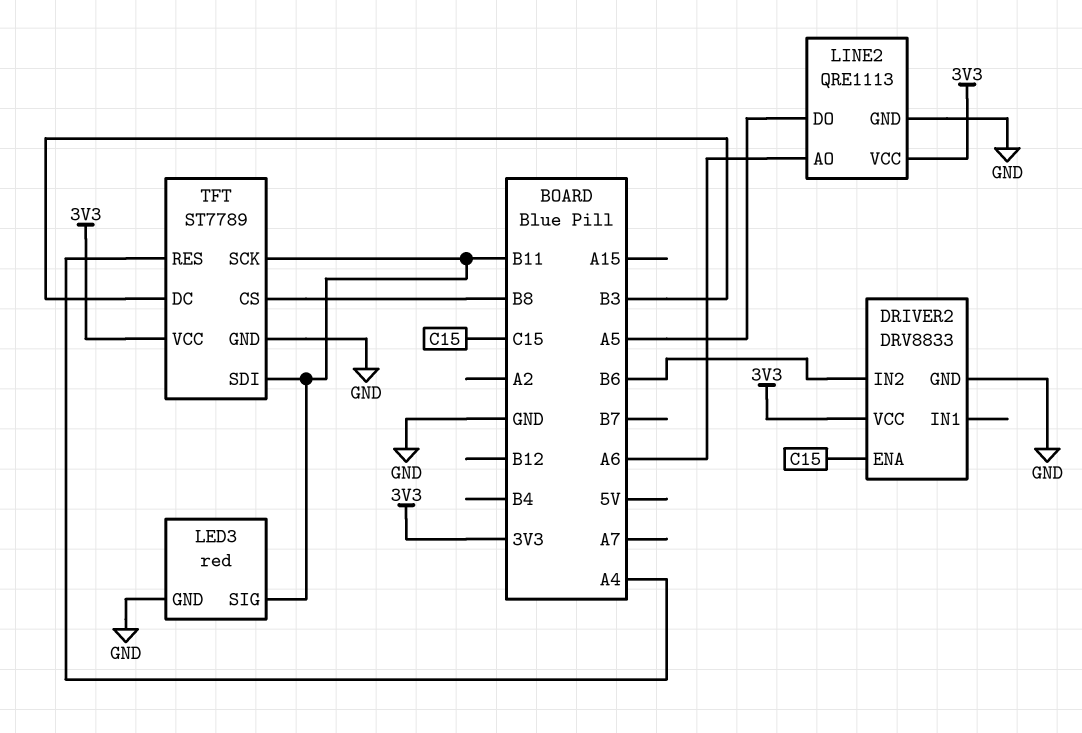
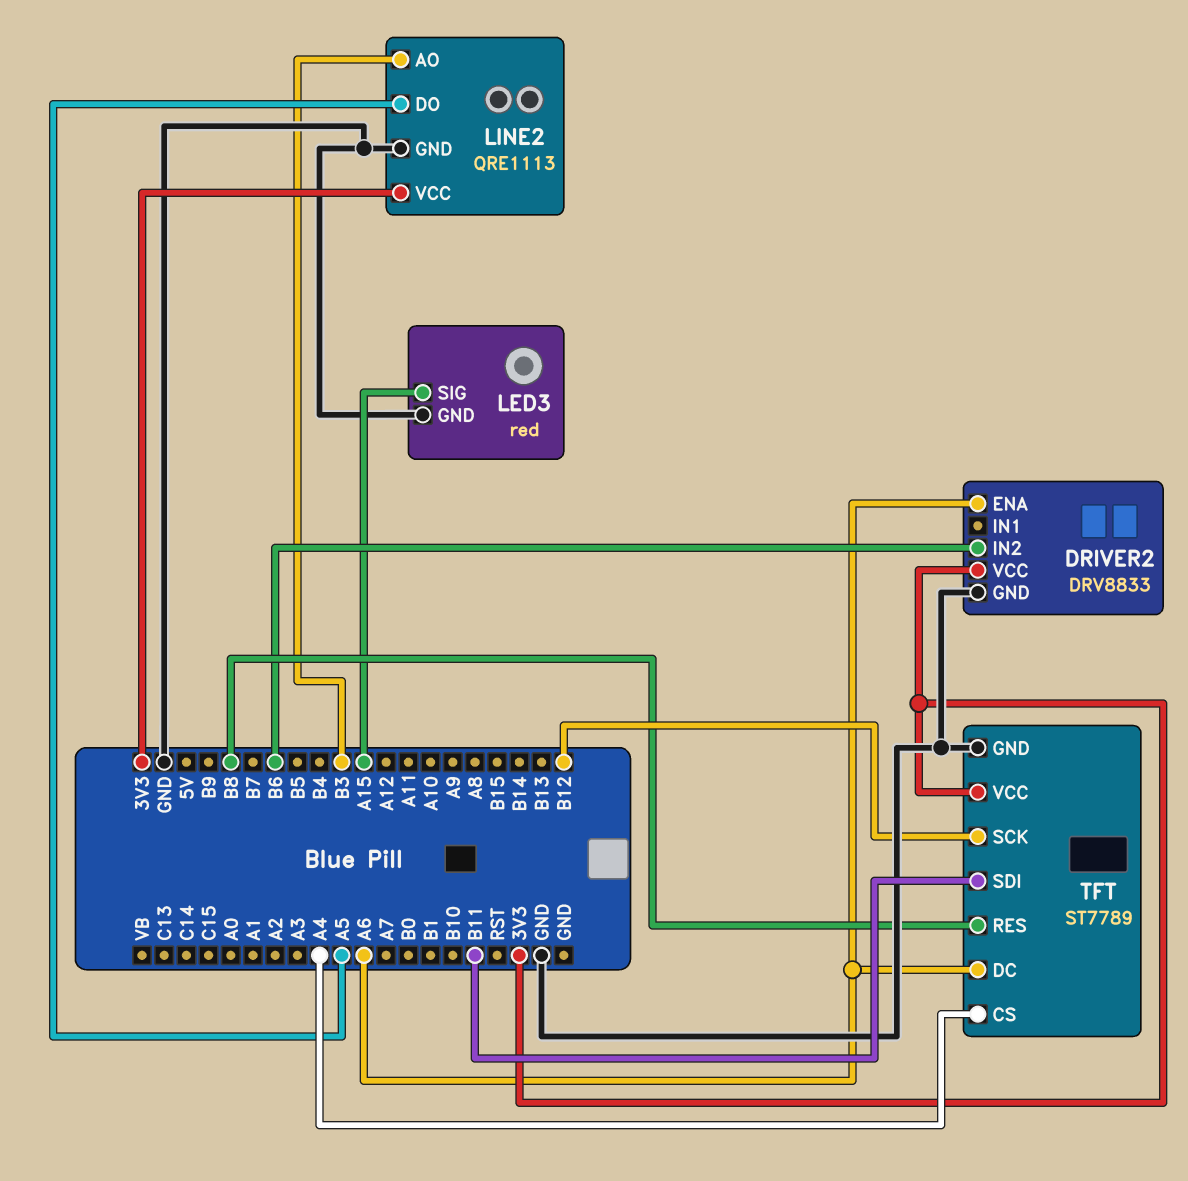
DRIVER2 pin ENA: C15 -> A6
LED3 pin SIG: B11 -> A15
LINE2 pin AO: A6 -> B3
TFT pin CS: B8 -> A4
TFT pin DC: B3 -> A6
TFT pin RES: A4 -> B8
TFT pin SCK: B11 -> B12

